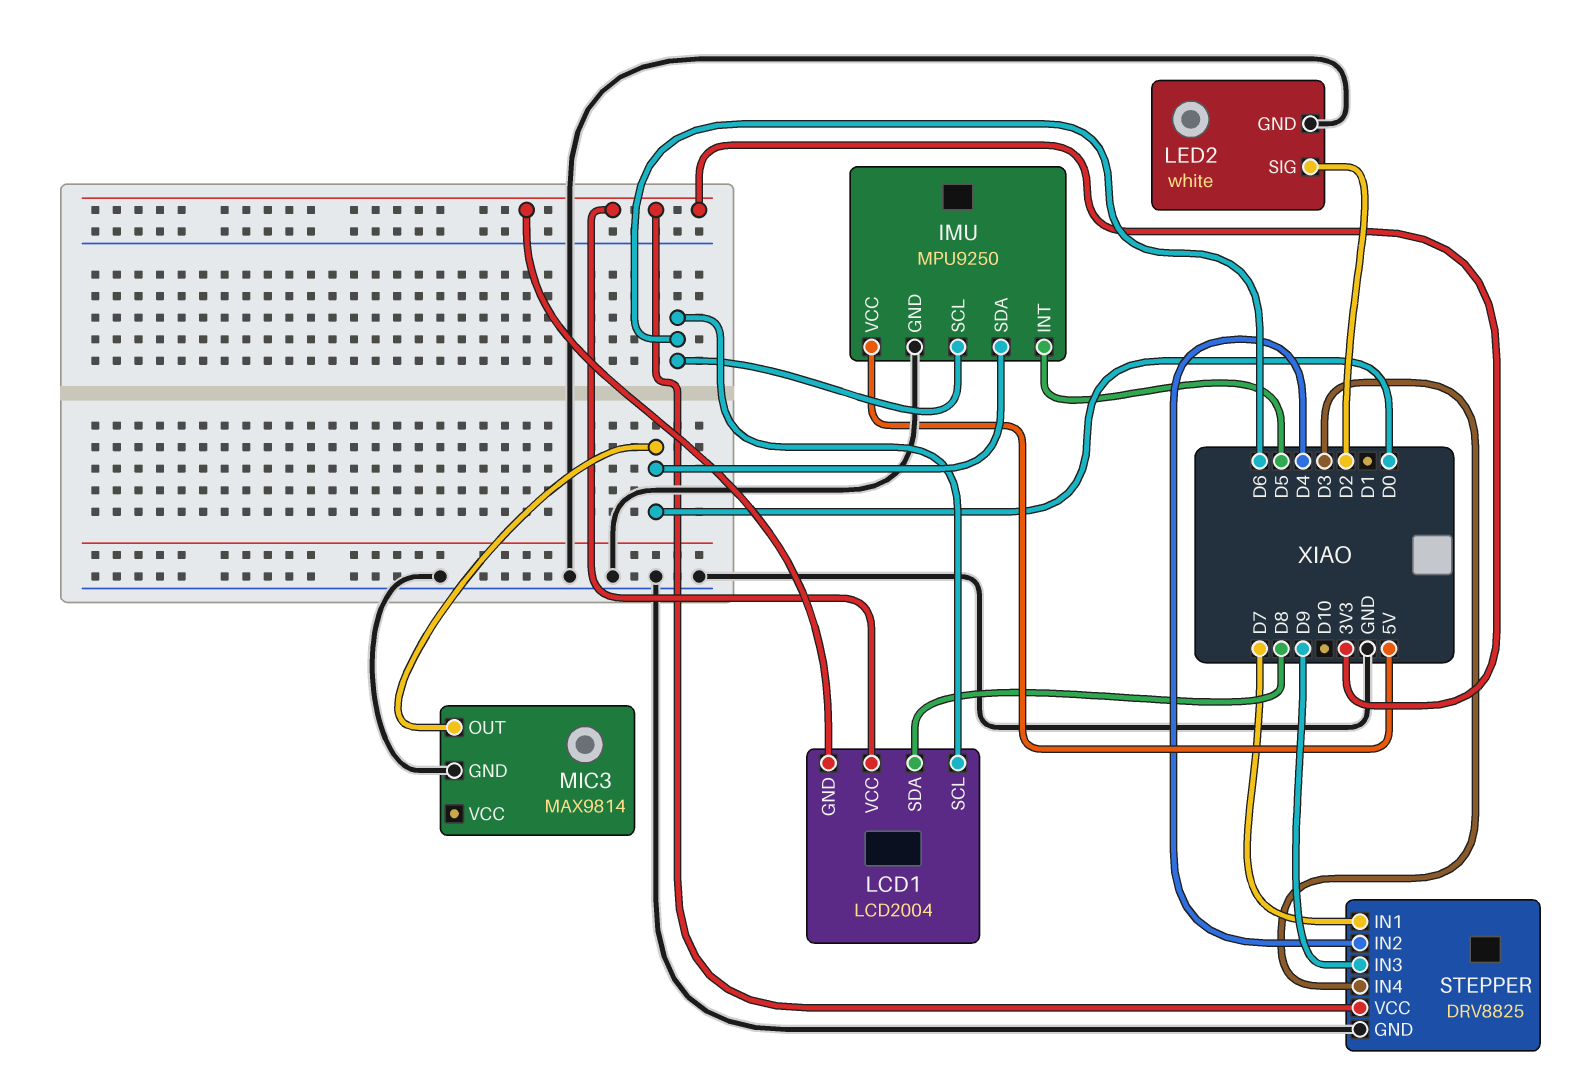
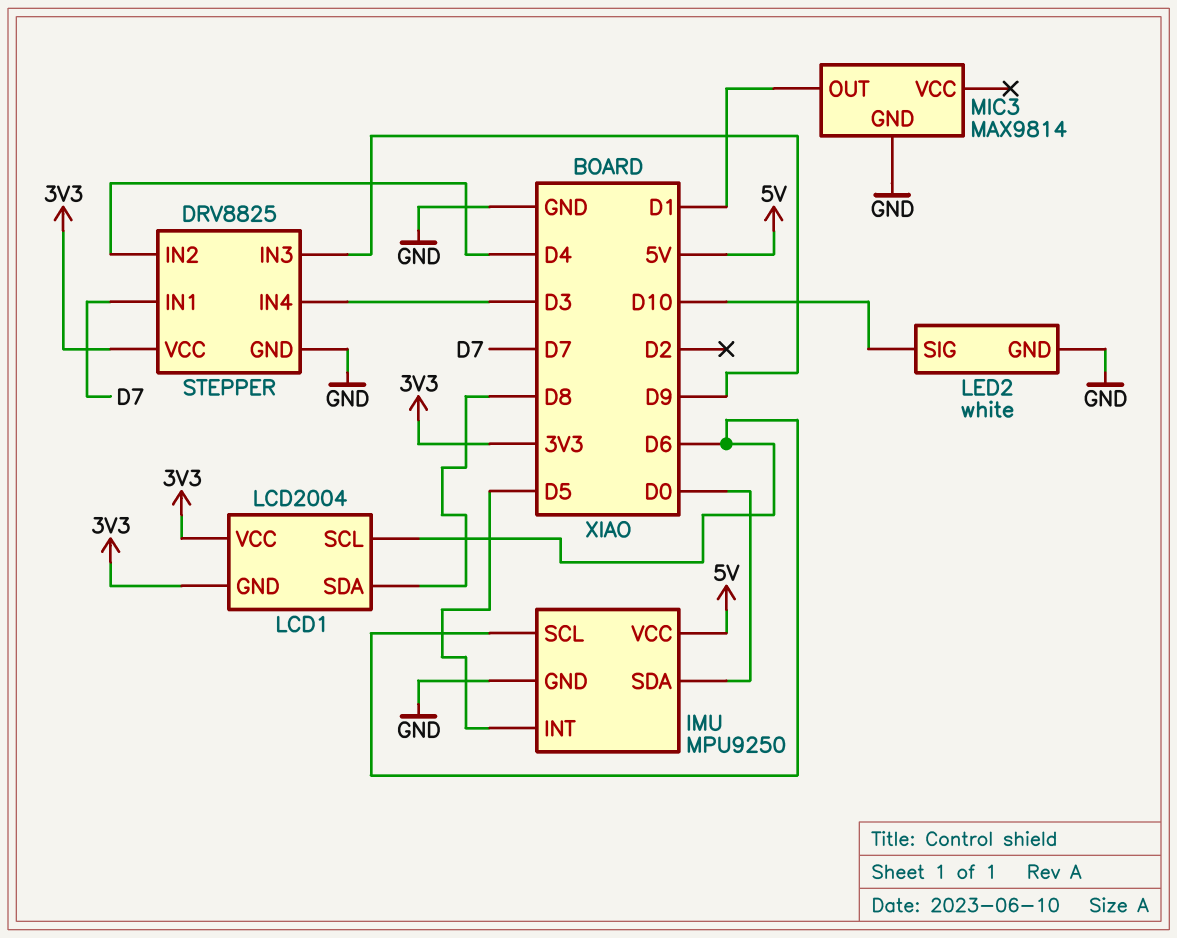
LED2 pin SIG: D2 -> D10
MIC3 pin OUT: D0 -> D1

